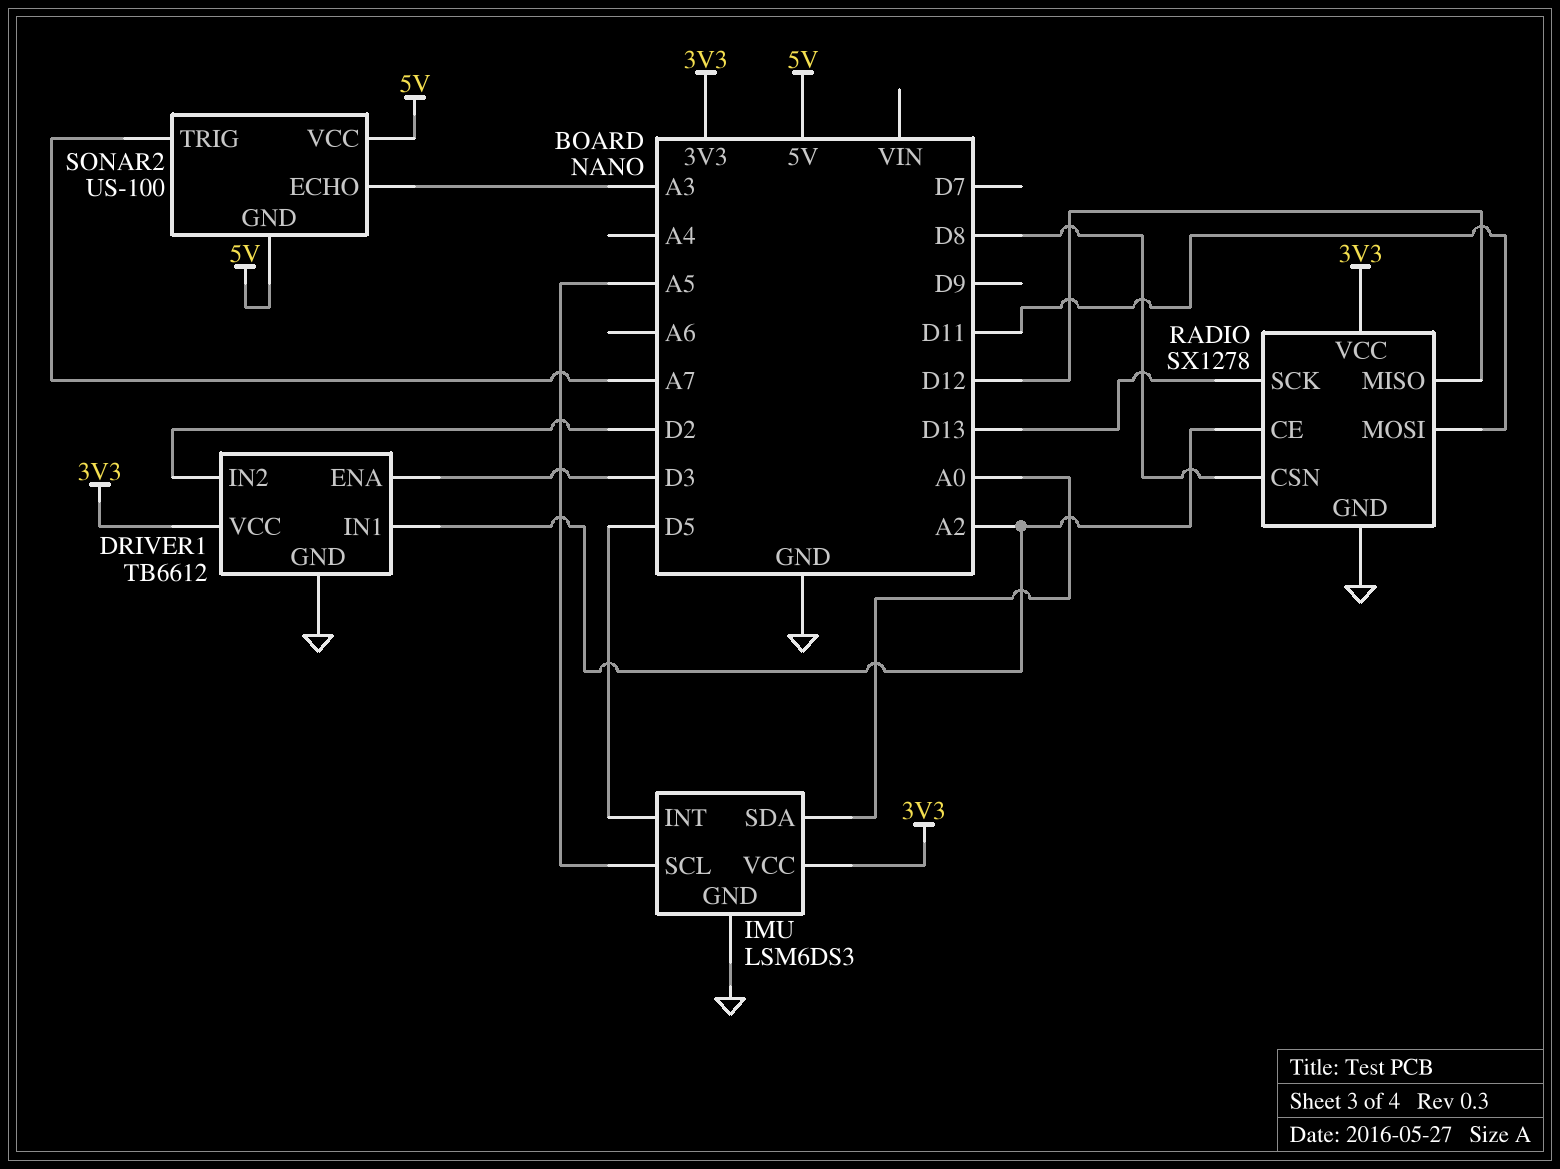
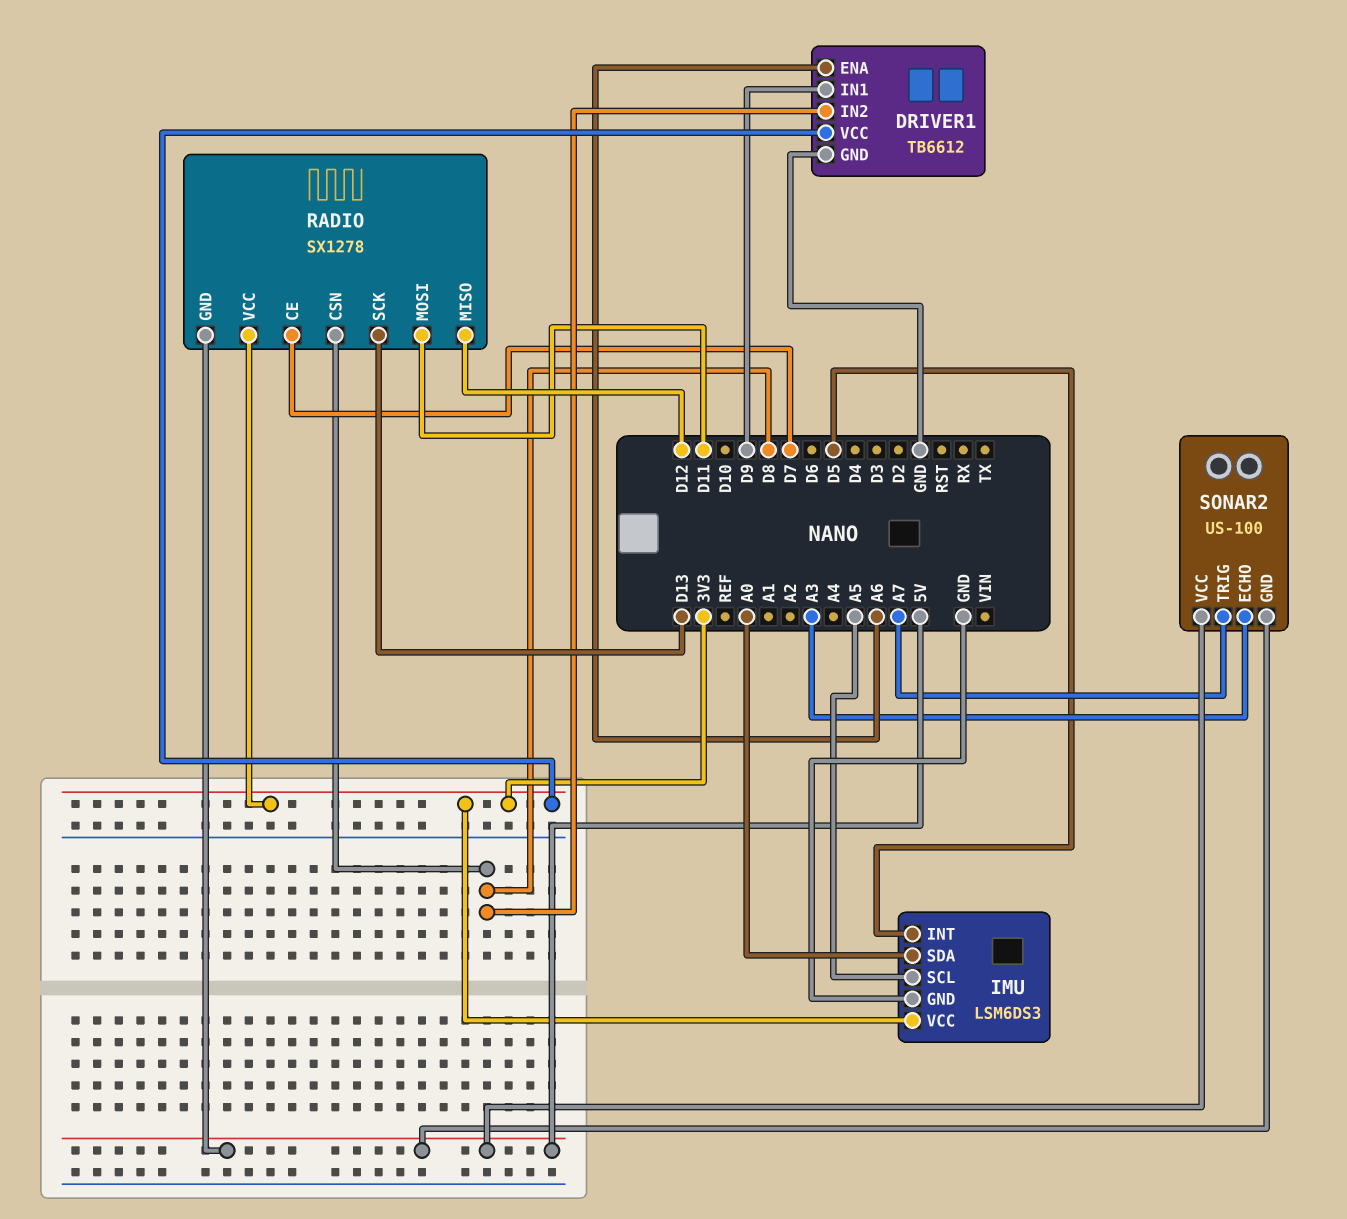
DRIVER1 pin ENA: D3 -> A6
DRIVER1 pin IN1: A2 -> D9
DRIVER1 pin IN2: D2 -> D8
RADIO pin CE: A2 -> D7
RADIO pin GND: GND -> 5V

